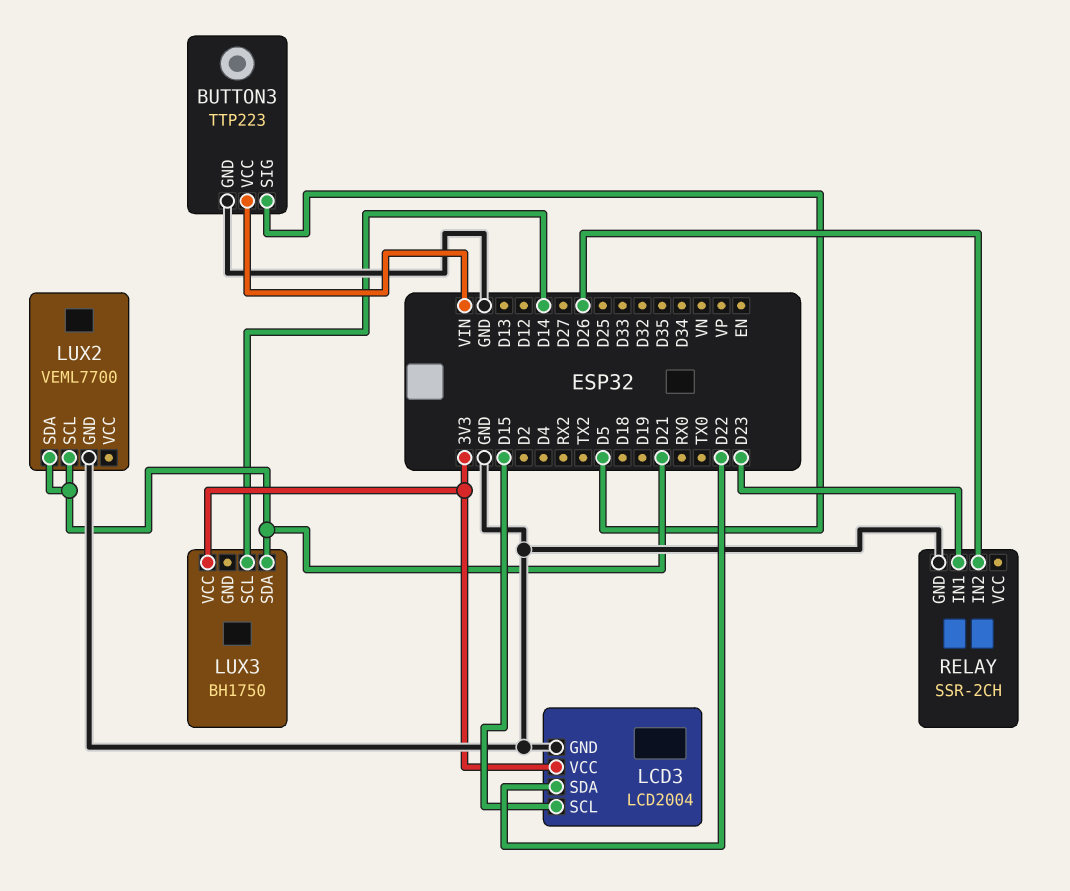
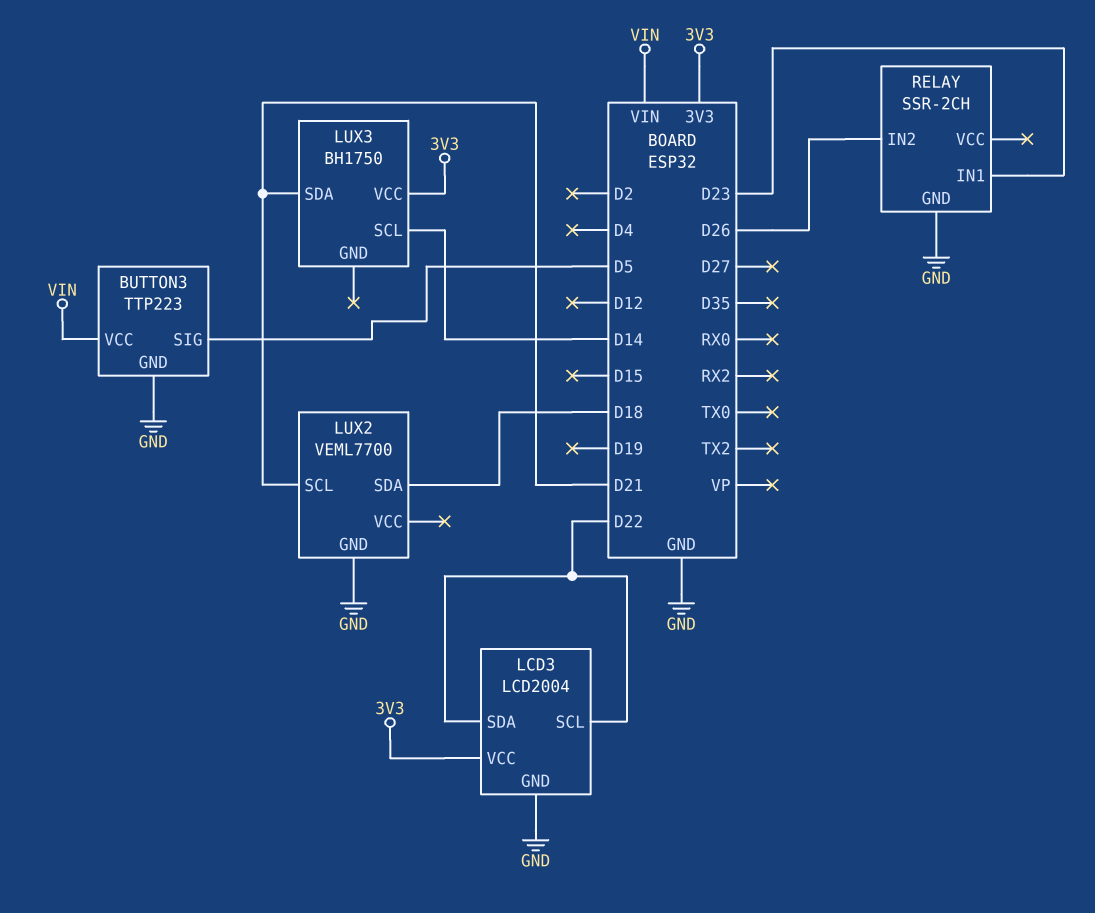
LCD3 pin SCL: D15 -> D22
LUX2 pin SDA: D21 -> D18

